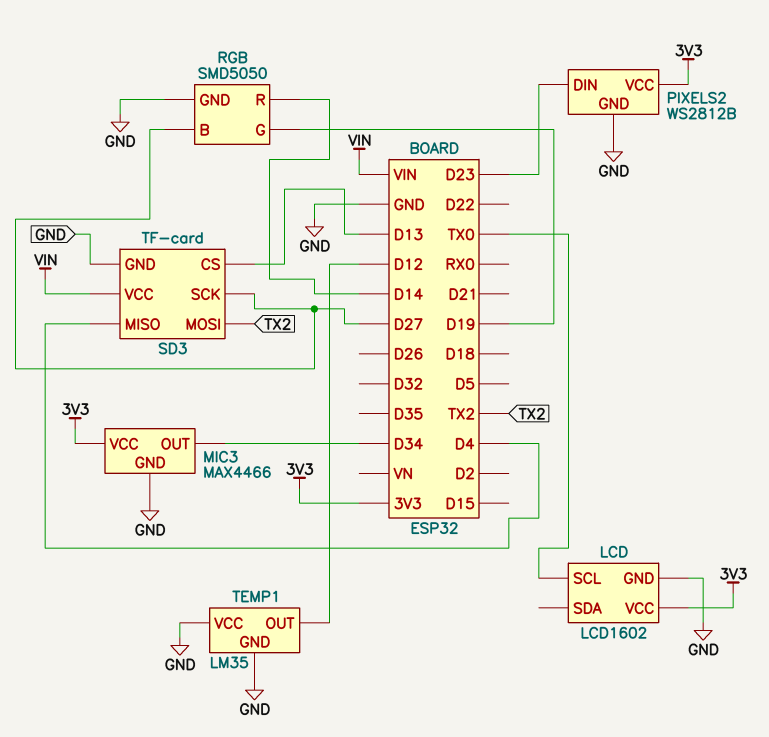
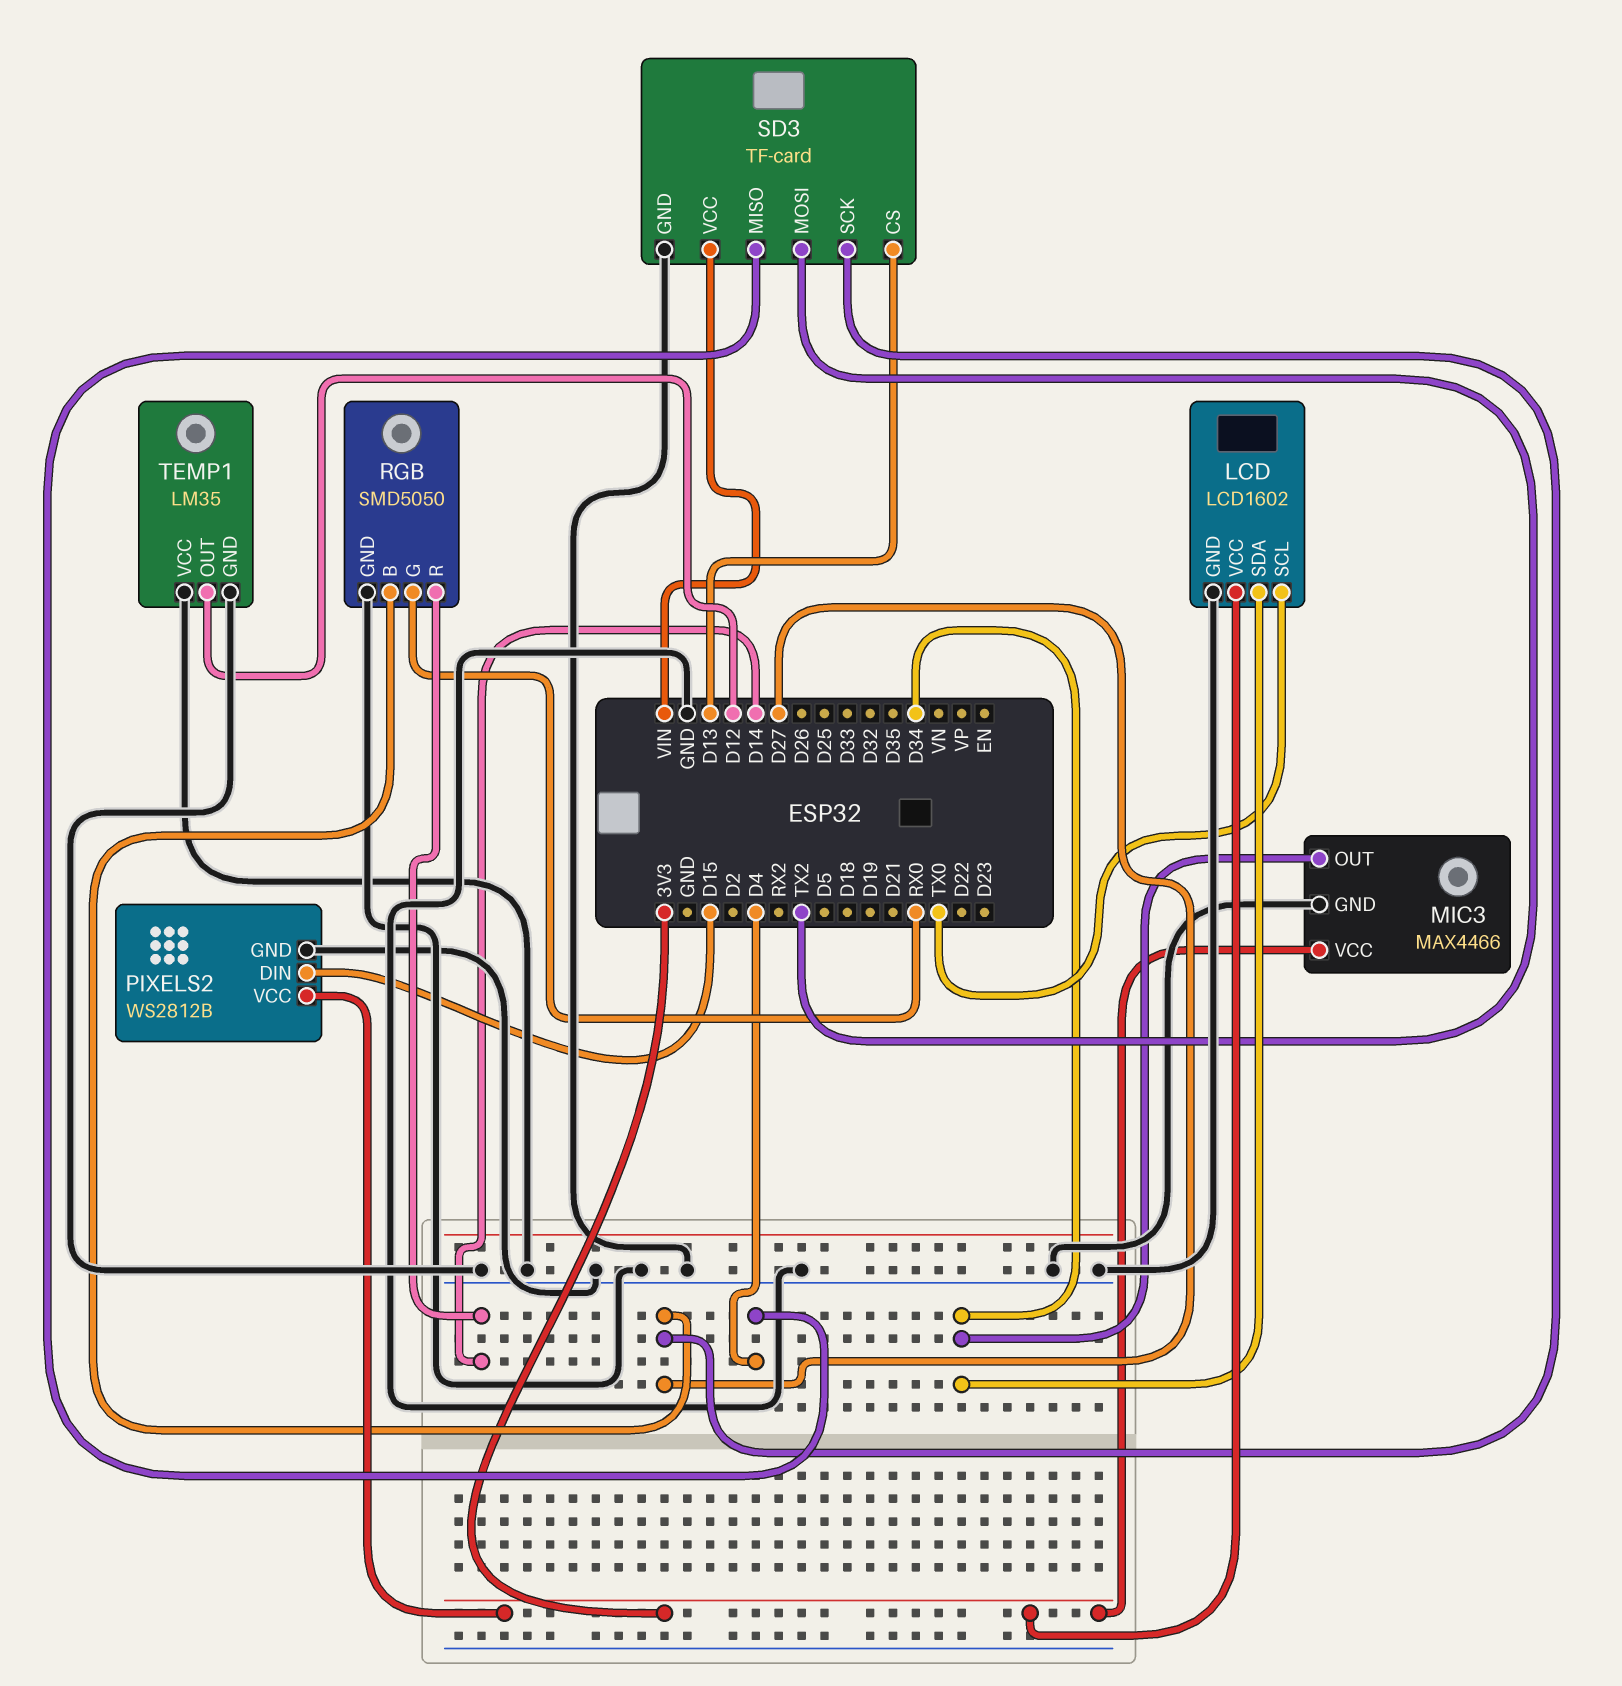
LCD pin SDA: none -> D34
PIXELS2 pin DIN: D23 -> D15
RGB pin G: D19 -> RX0

